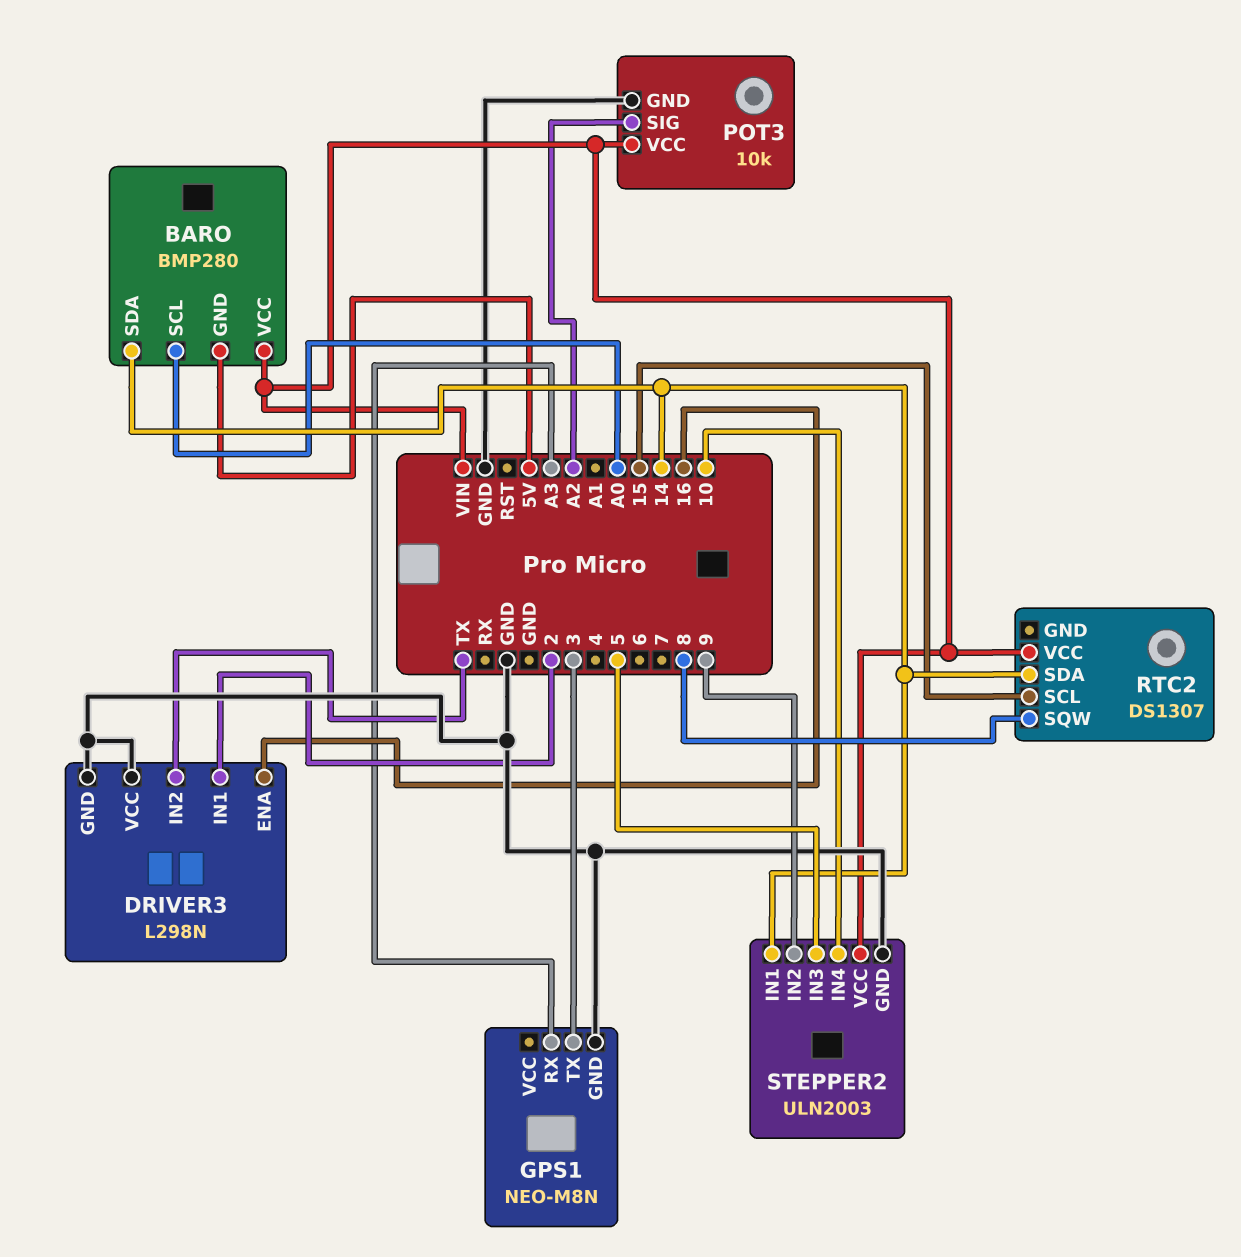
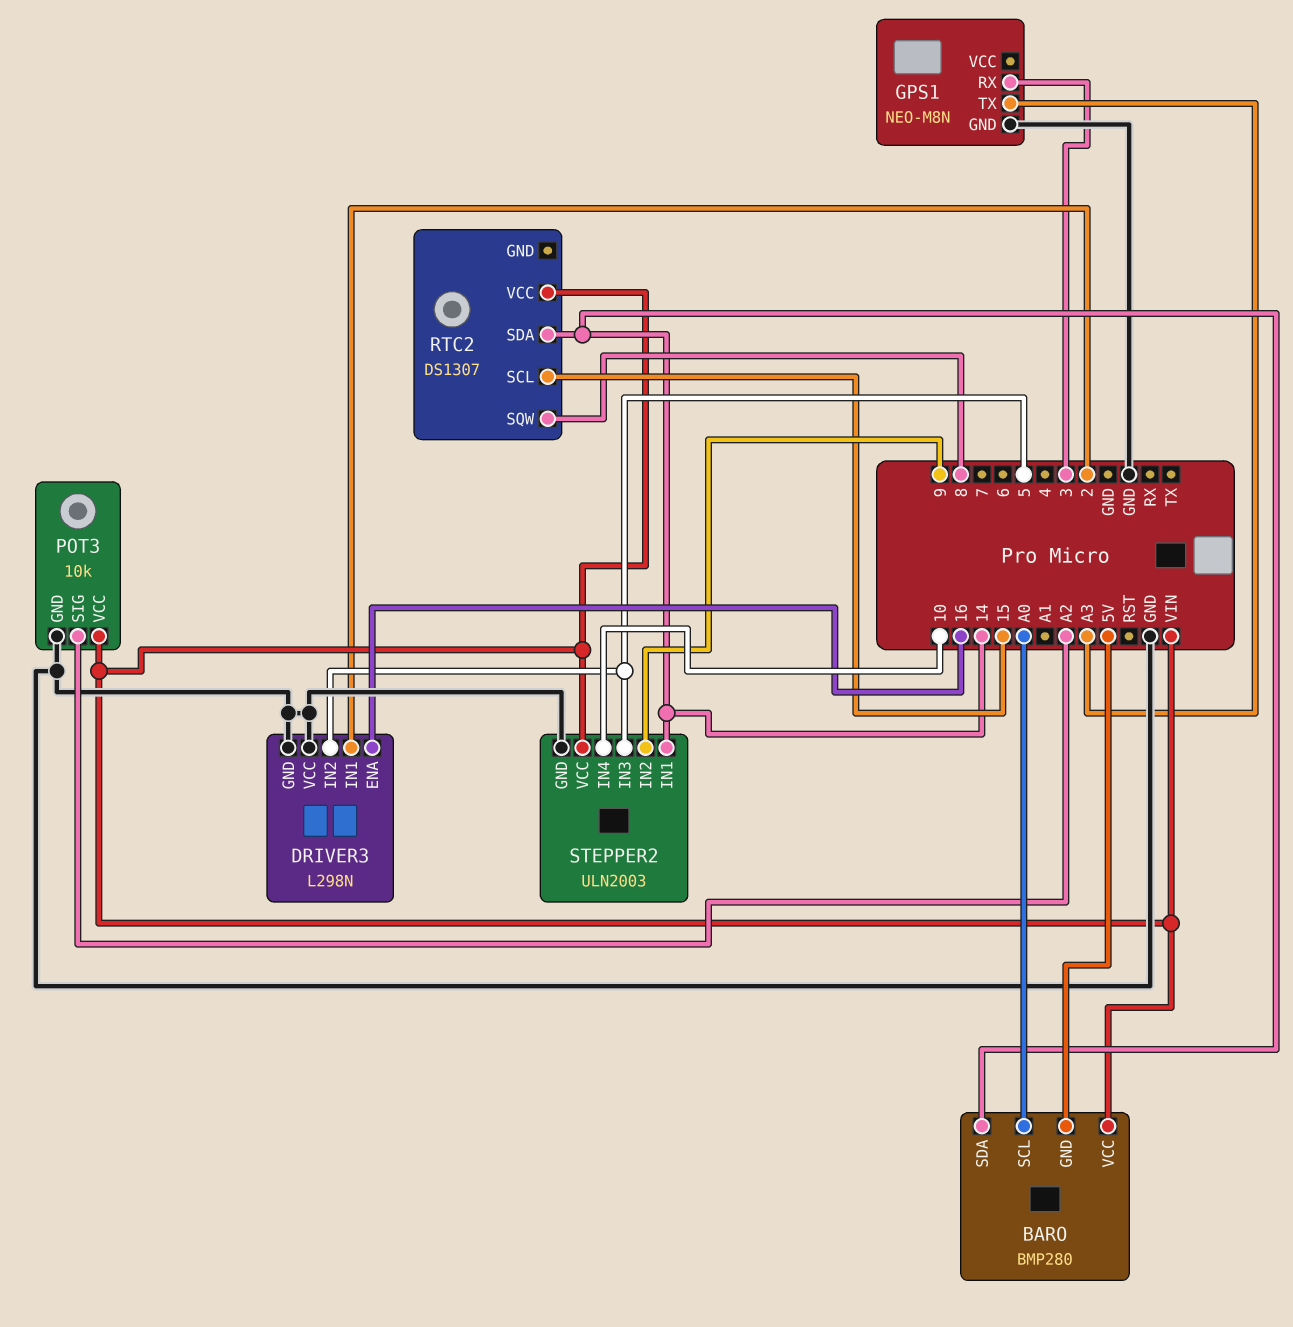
DRIVER3 pin IN2: TX -> 5
GPS1 pin RX: A3 -> 3
GPS1 pin TX: 3 -> A3

